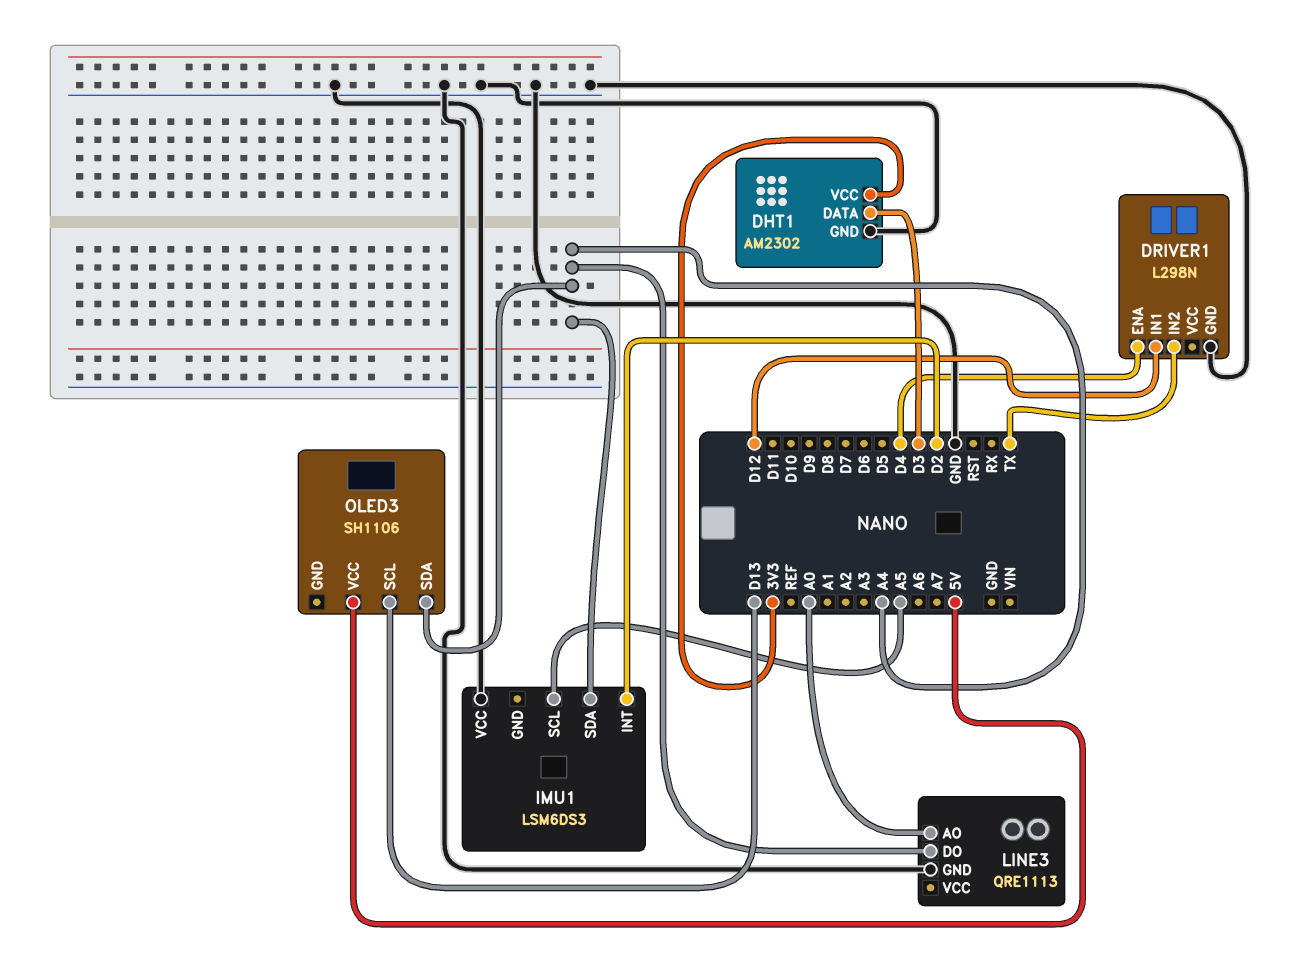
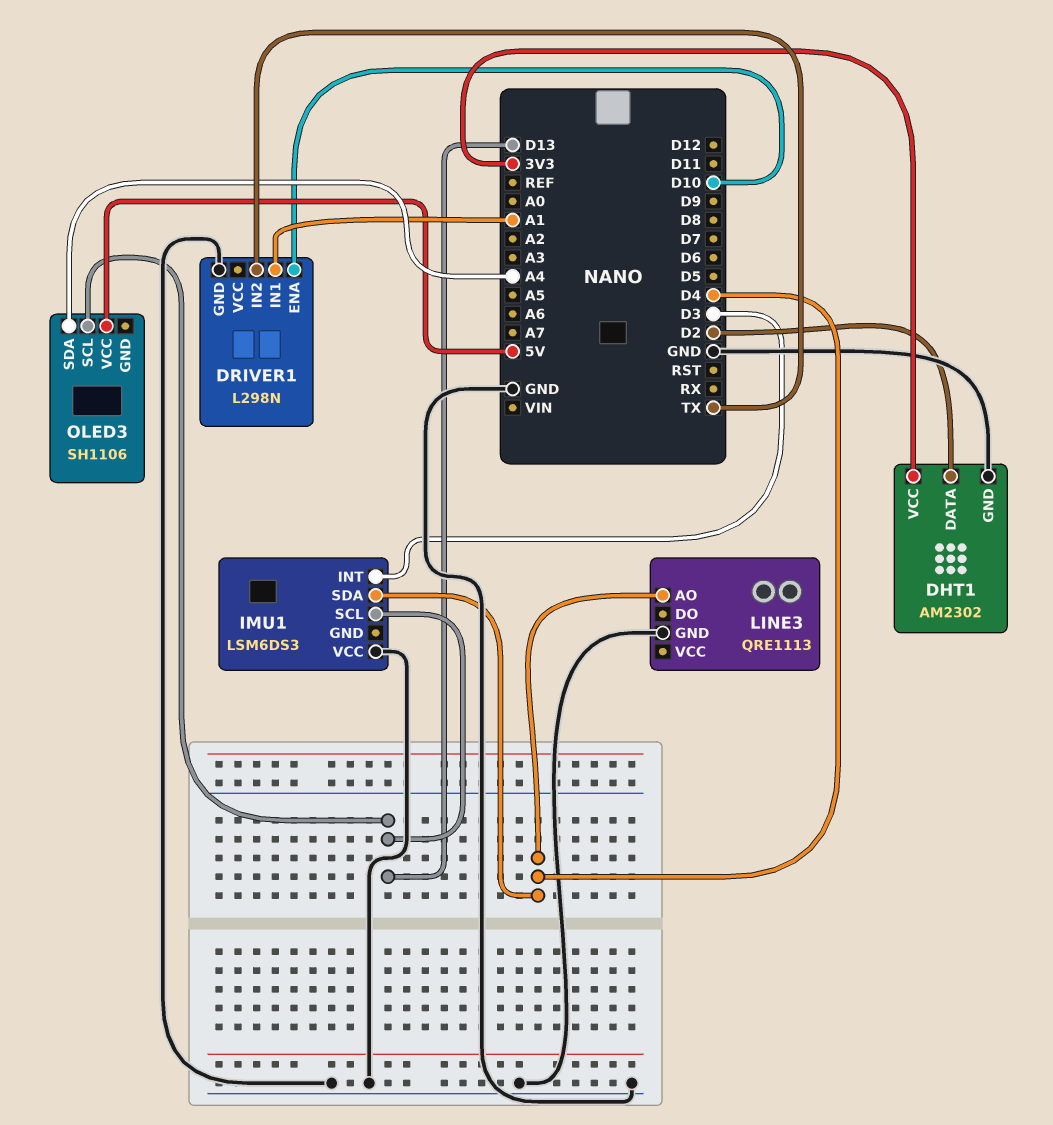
DHT1 pin DATA: D3 -> D2
DRIVER1 pin ENA: D4 -> D10
DRIVER1 pin IN1: D12 -> A1
IMU1 pin INT: D2 -> D3
IMU1 pin SCL: A5 -> D13
IMU1 pin SDA: A4 -> D4
LINE3 pin AO: A0 -> D4
LINE3 pin DO: A4 -> none

